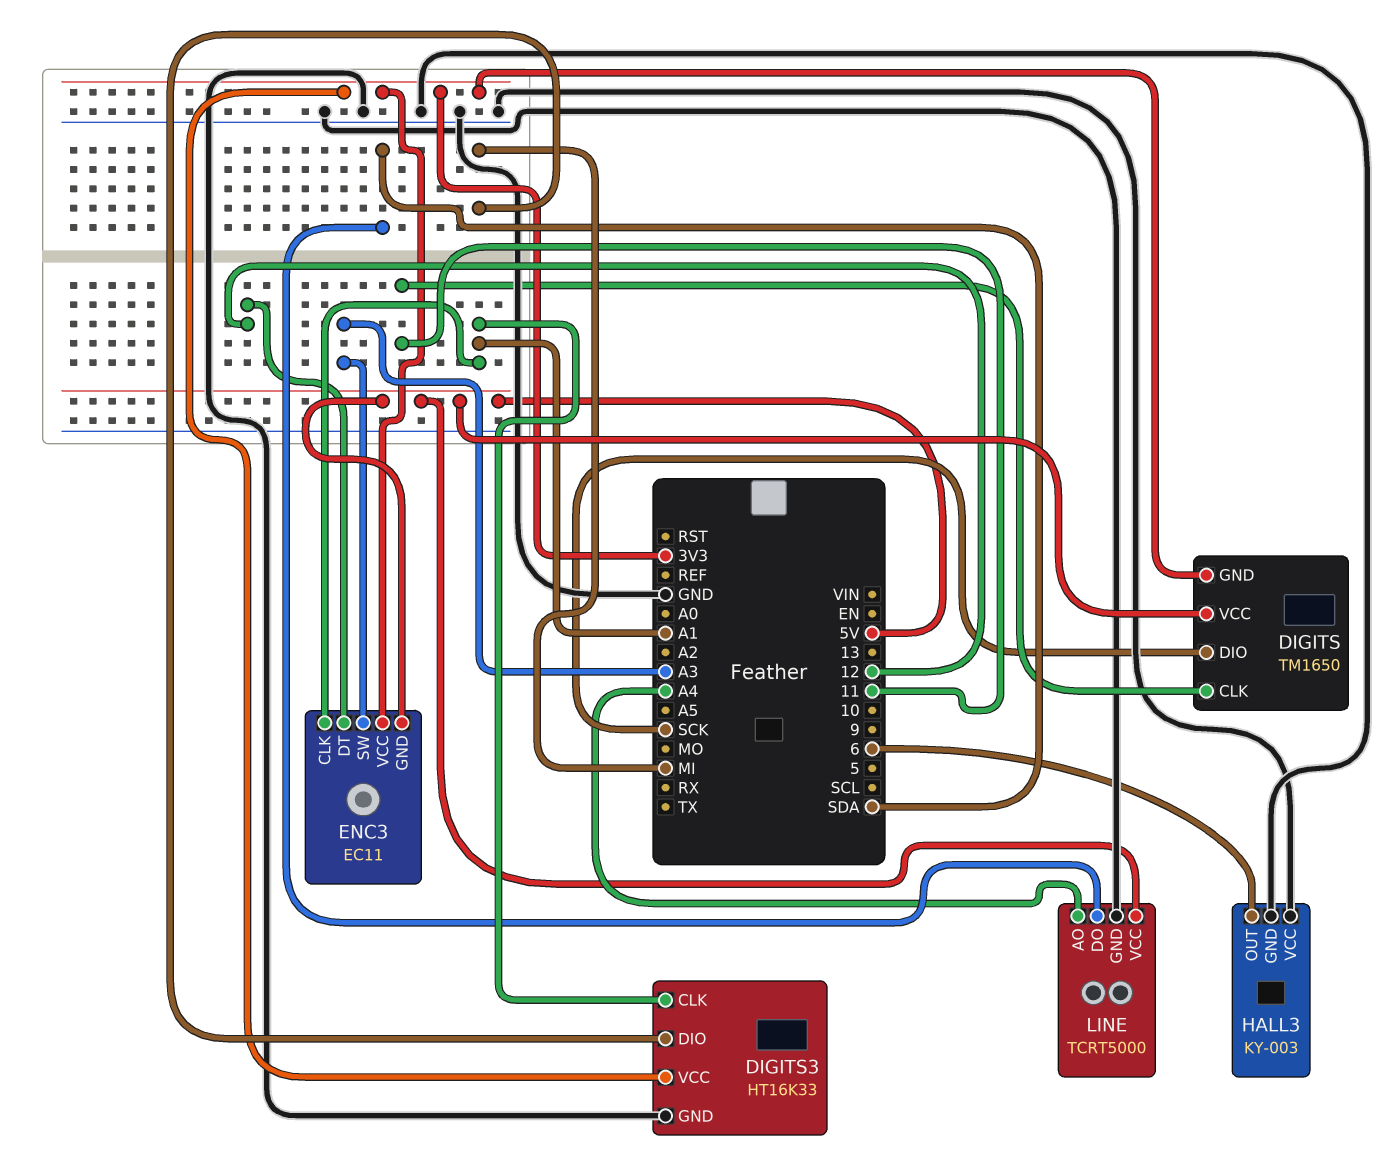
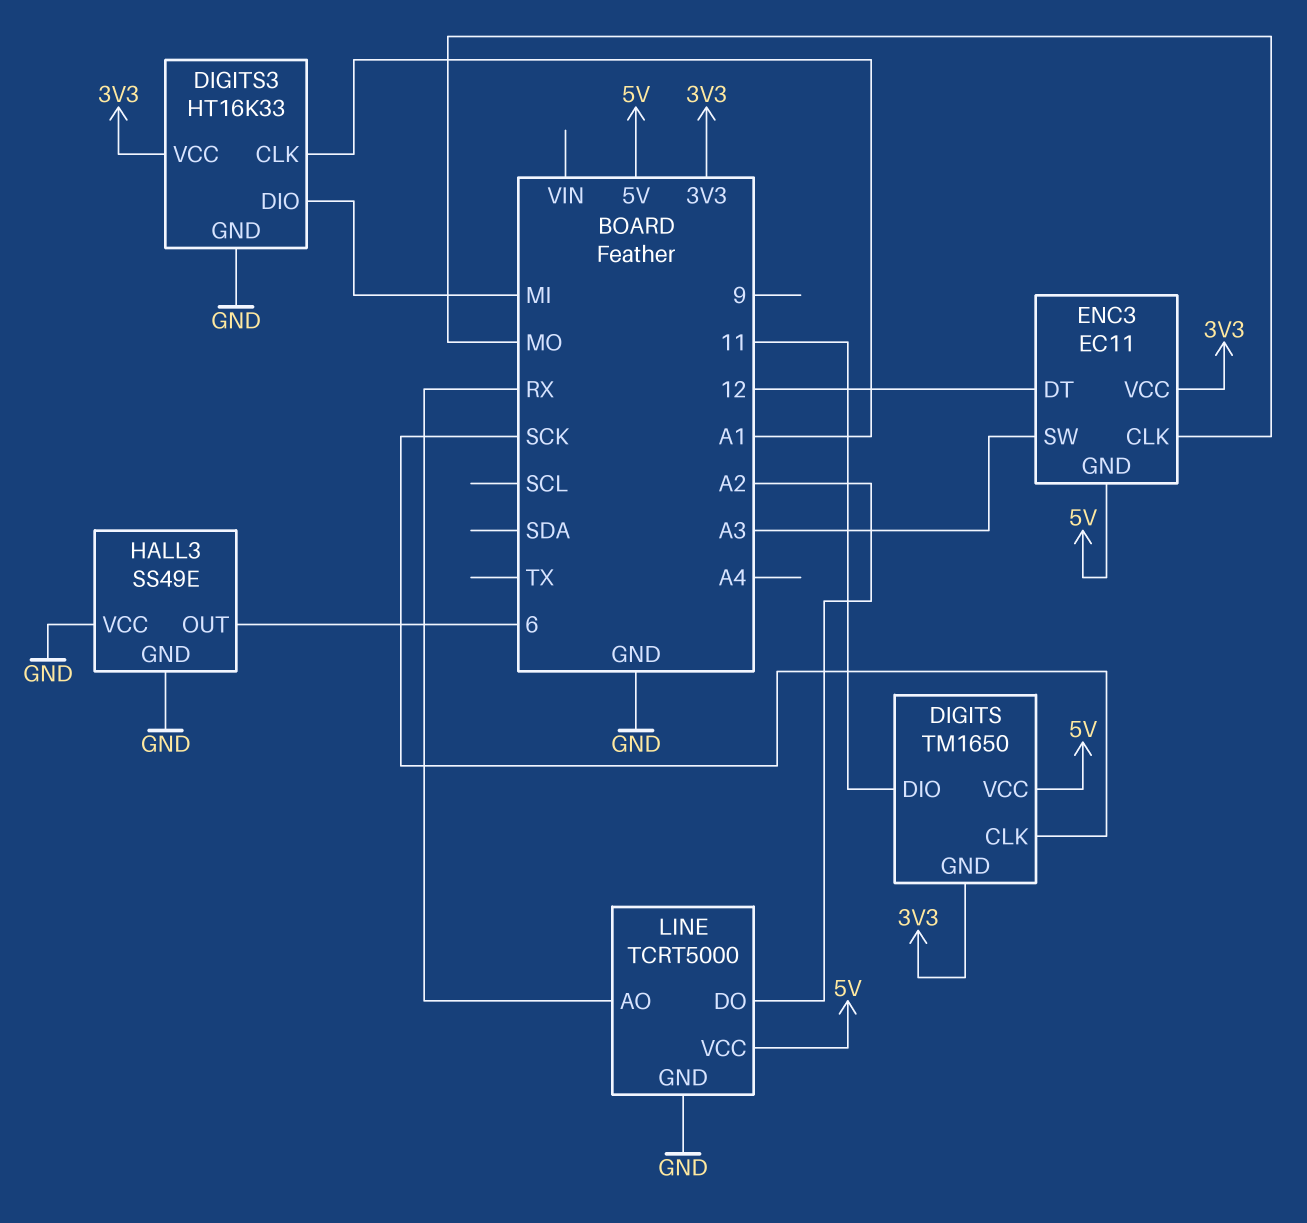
DIGITS pin CLK: 11 -> SCK
DIGITS pin DIO: SCK -> 11
ENC3 pin CLK: A1 -> MO
HALL3: KY-003 -> SS49E
LINE pin AO: A4 -> RX
LINE pin DO: SDA -> A2

